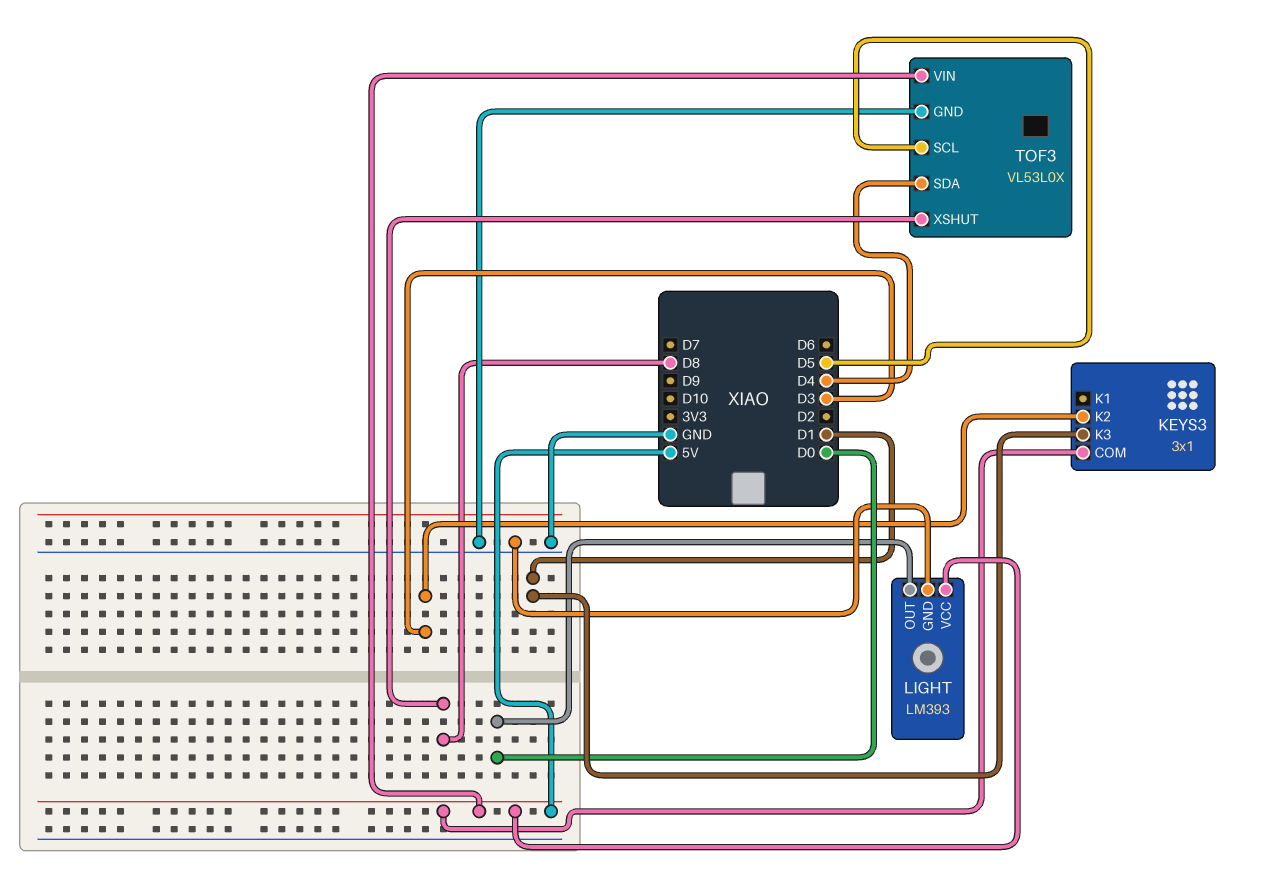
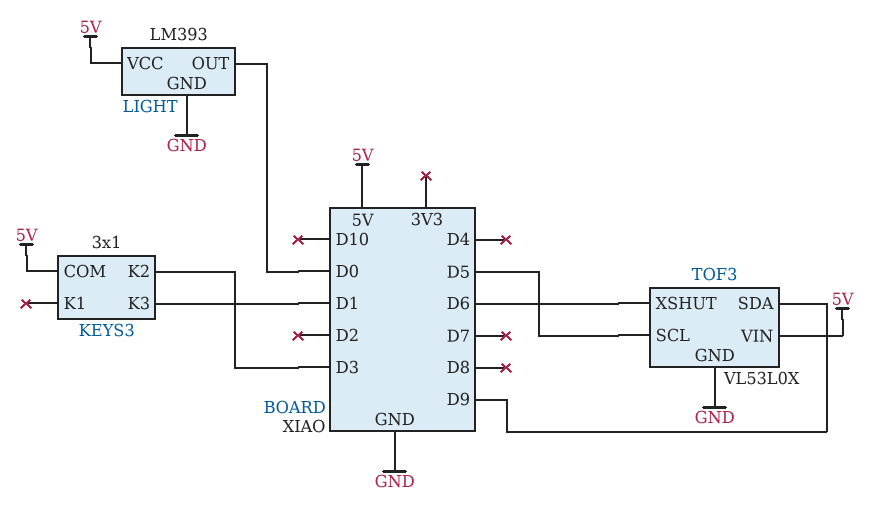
TOF3 pin SDA: D4 -> D9
TOF3 pin XSHUT: D8 -> D6

